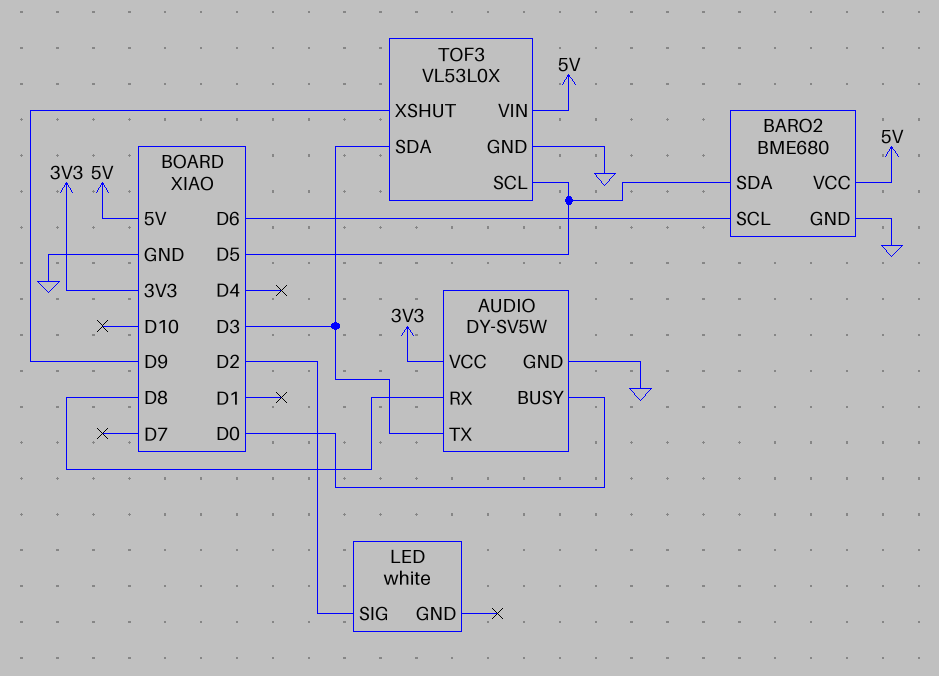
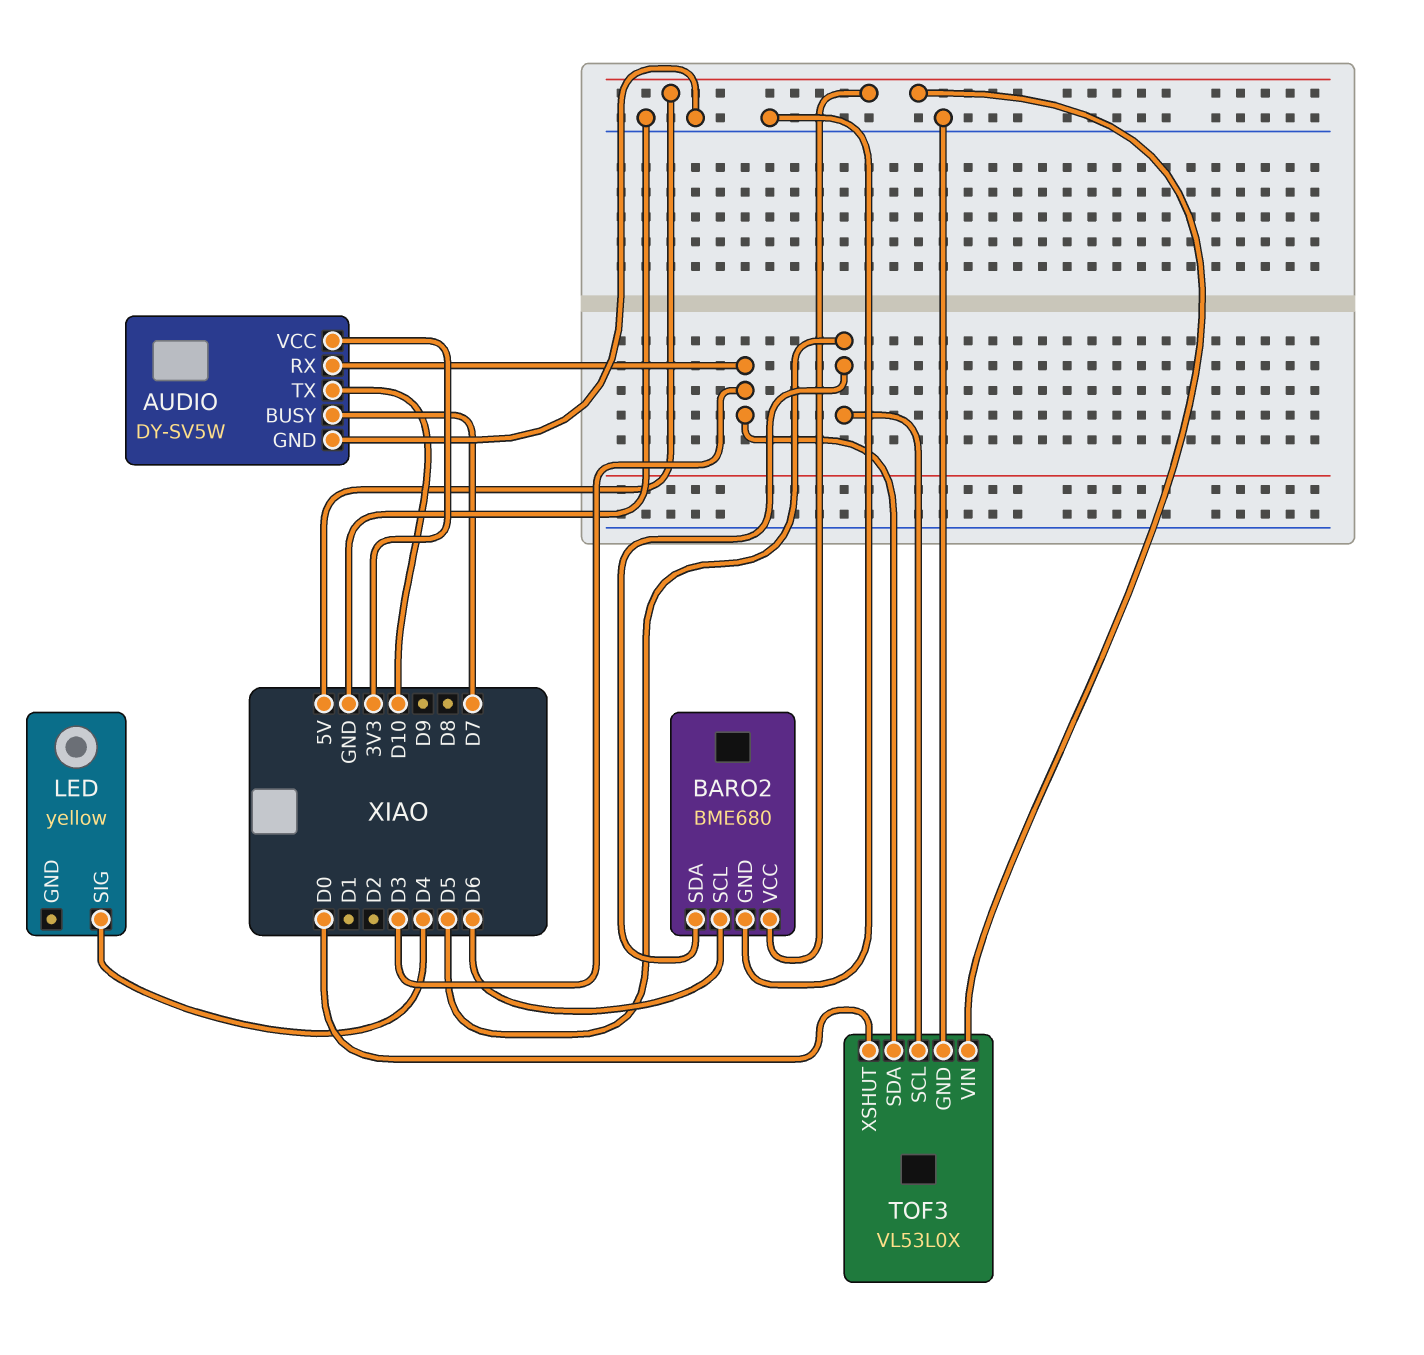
AUDIO pin BUSY: D0 -> D7
AUDIO pin RX: D8 -> D3
AUDIO pin TX: D3 -> D10
LED: white -> yellow
LED pin SIG: D2 -> D4
TOF3 pin XSHUT: D9 -> D0

